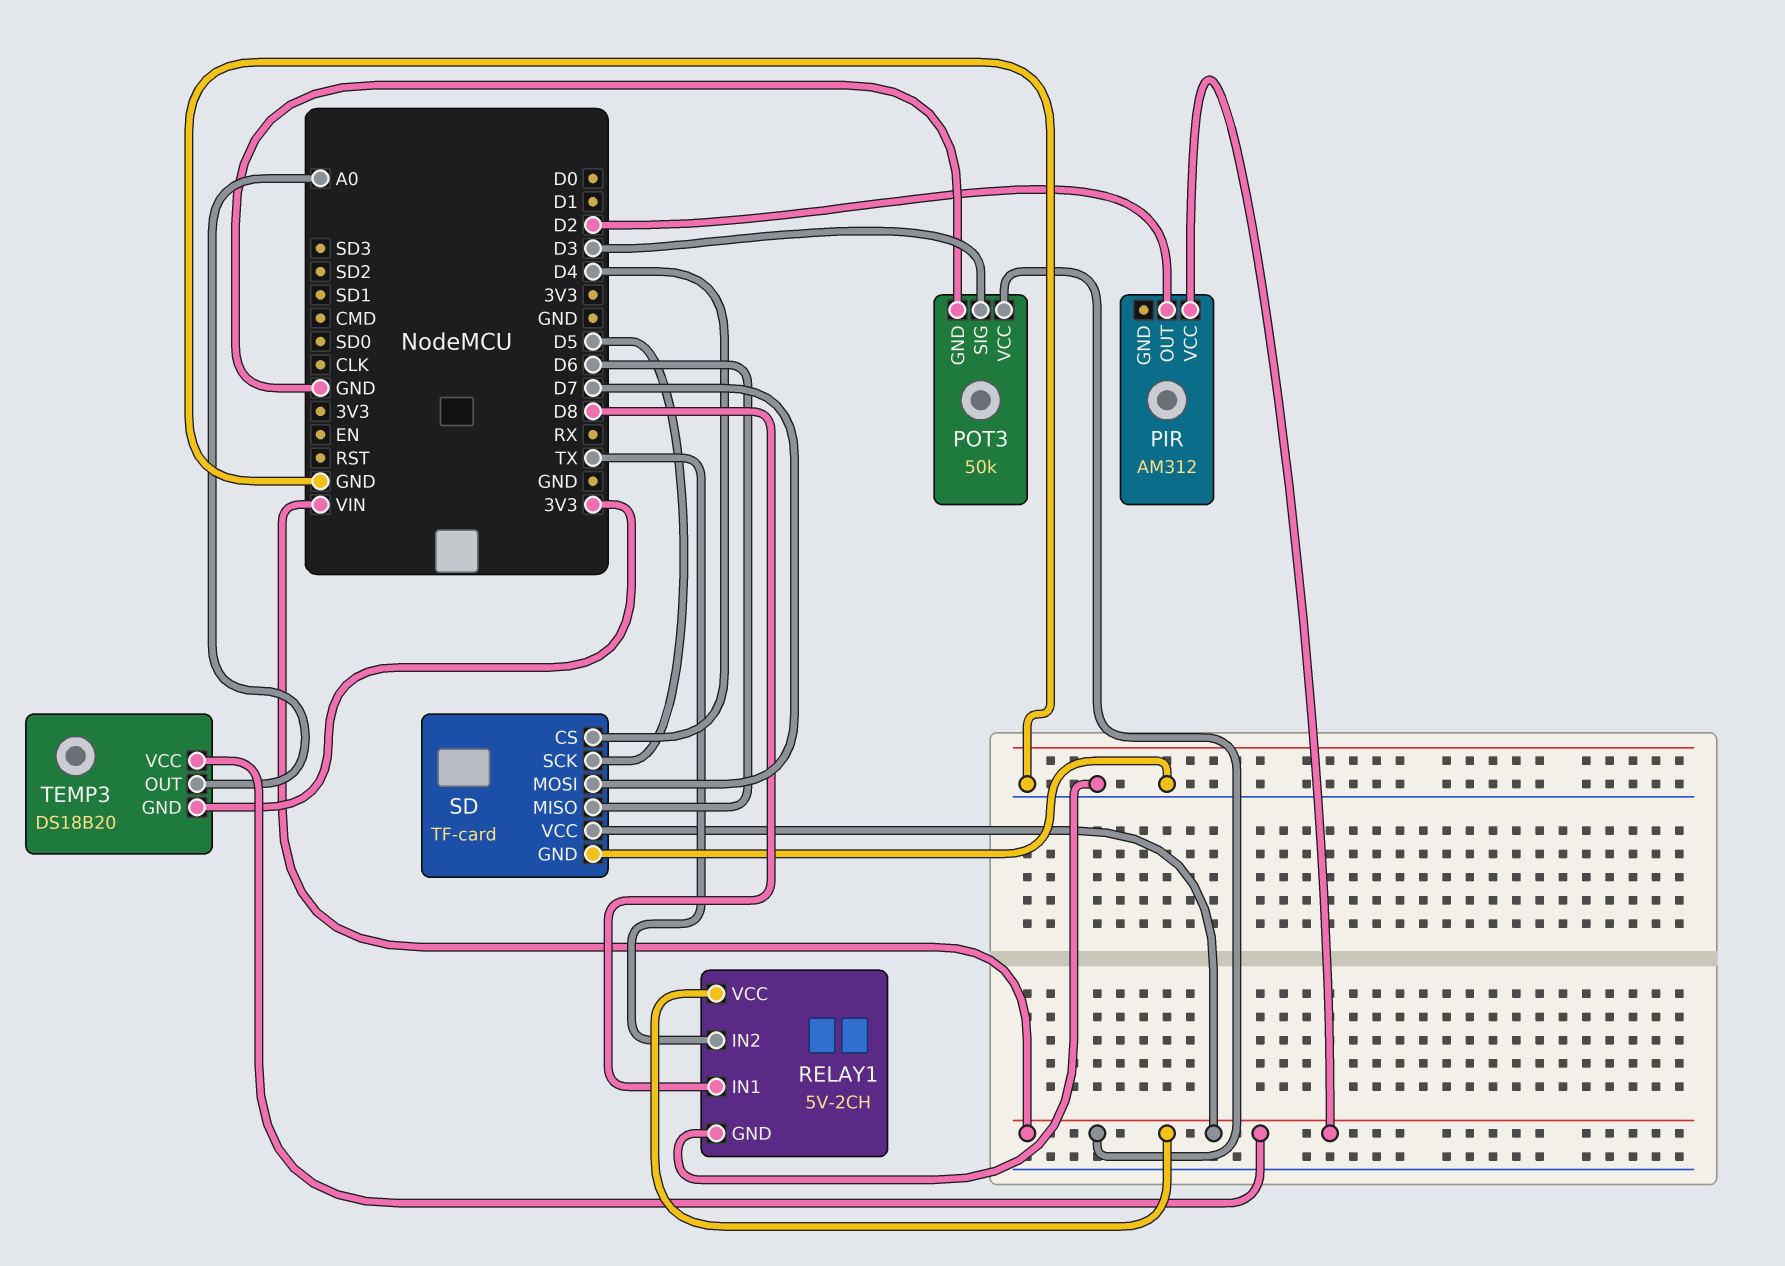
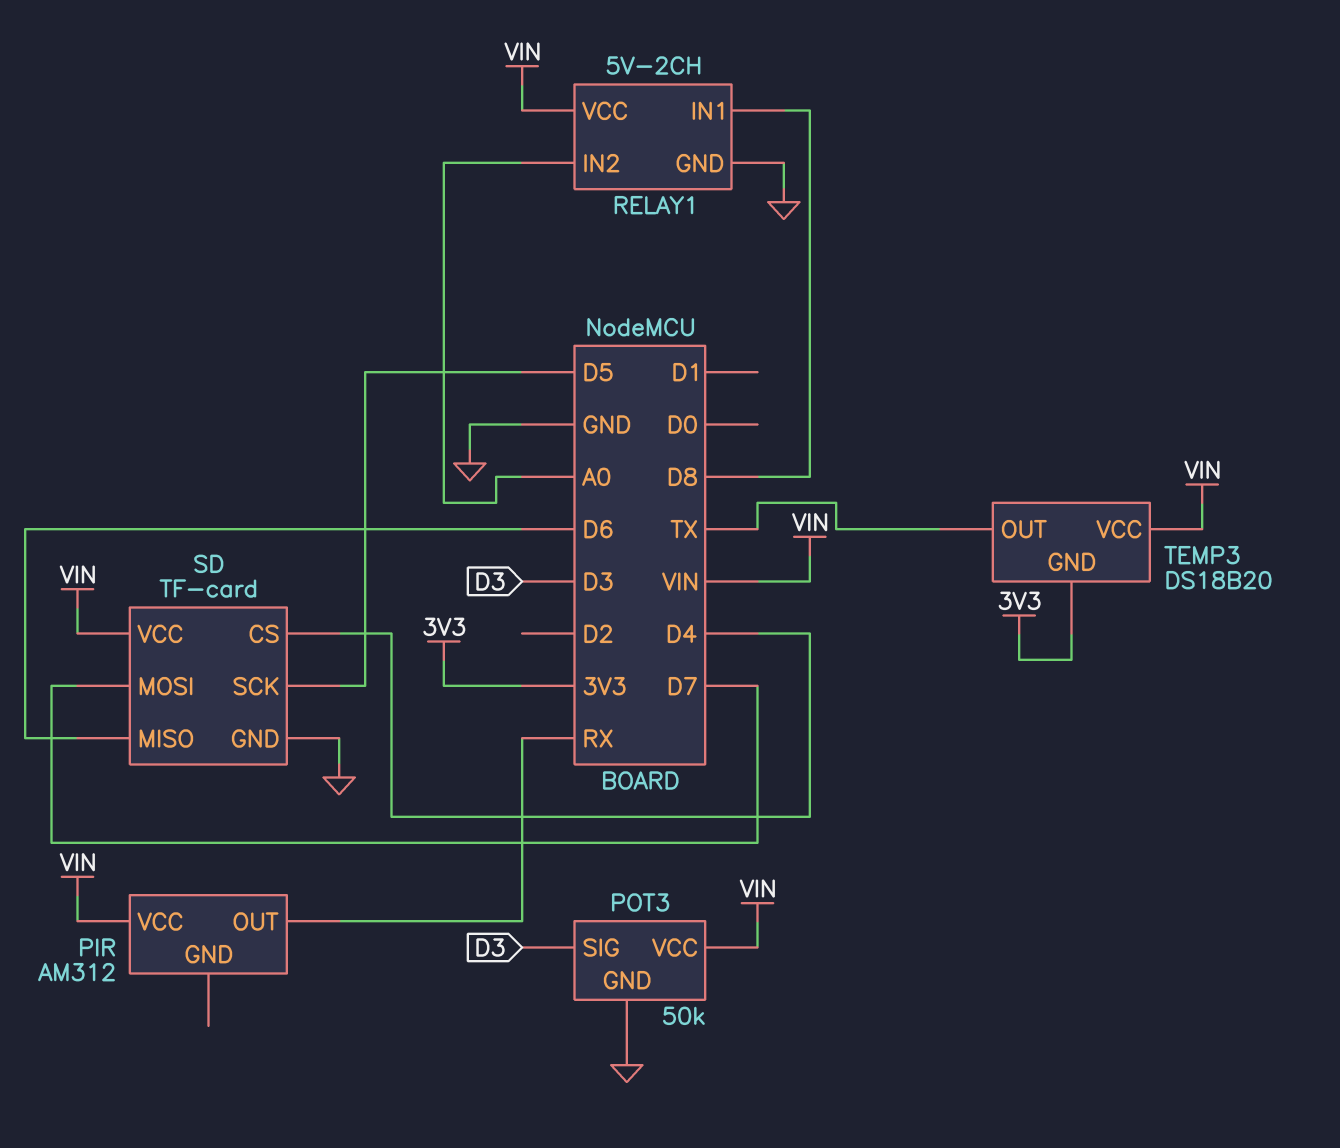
PIR pin OUT: D2 -> RX
RELAY1 pin IN2: TX -> A0
TEMP3 pin OUT: A0 -> TX

